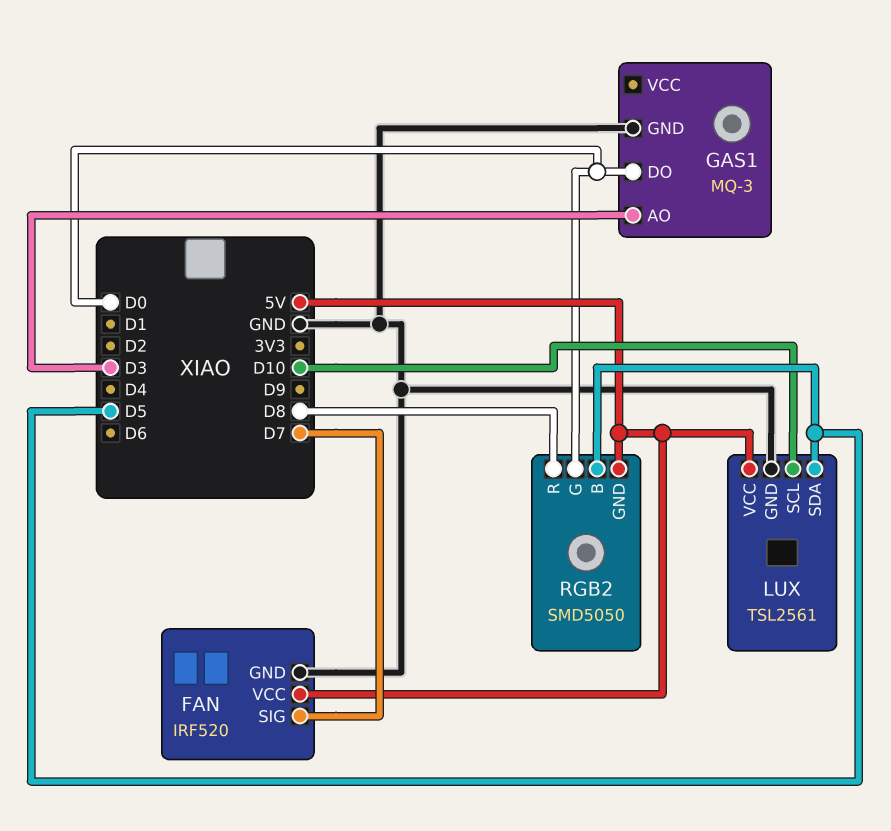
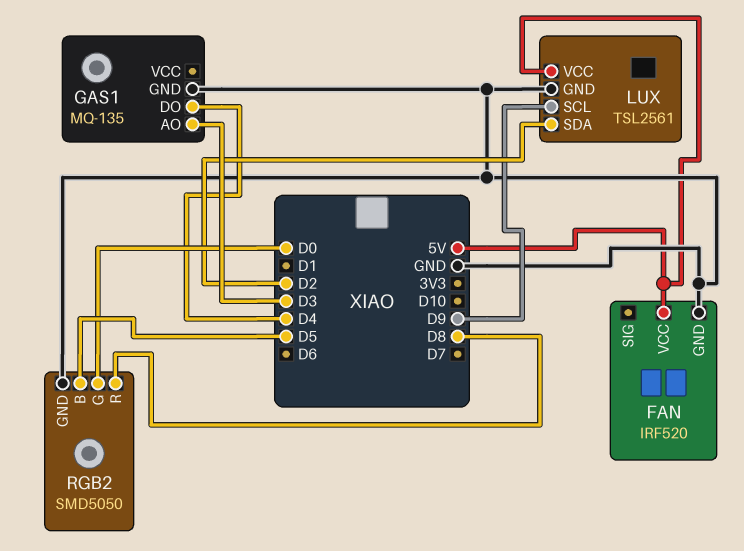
FAN pin SIG: D7 -> none
GAS1: MQ-3 -> MQ-135
GAS1 pin DO: D0 -> D4
LUX pin SCL: D10 -> D9
LUX pin SDA: D5 -> D2
RGB2 pin GND: 5V -> GND

